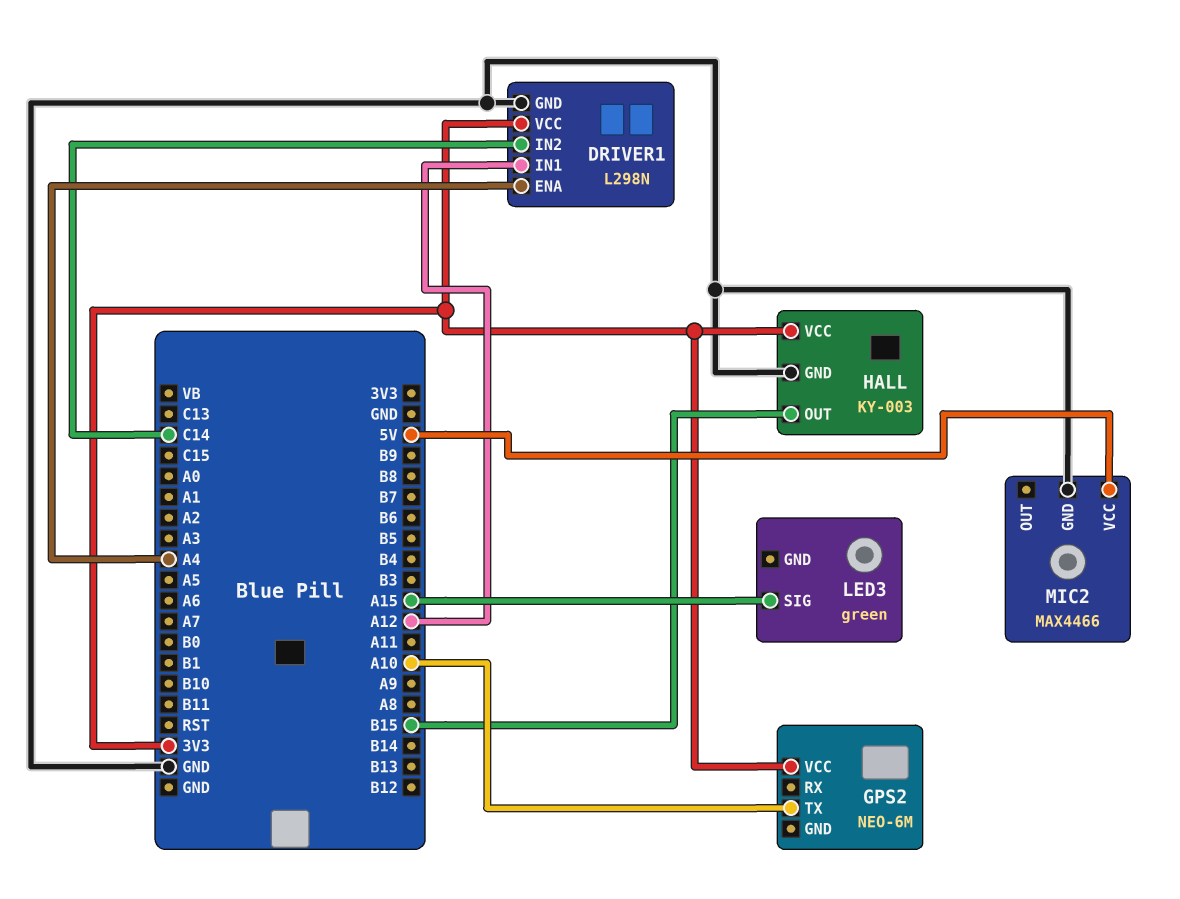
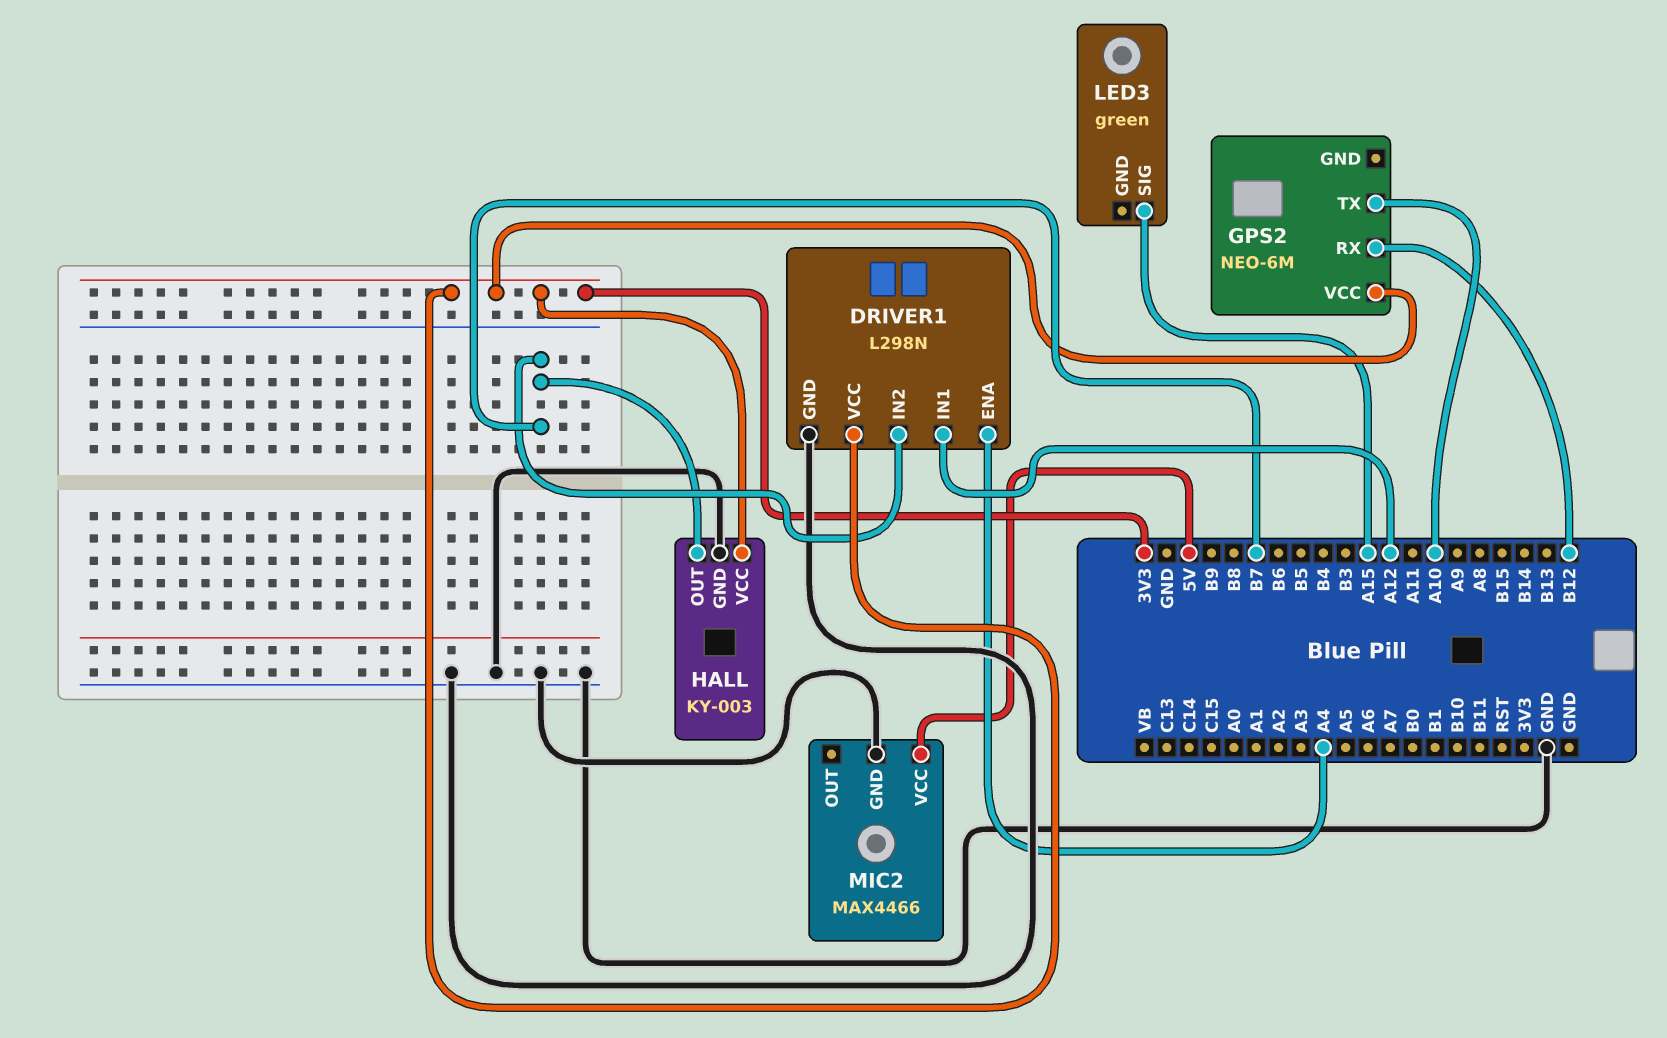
DRIVER1 pin IN2: C14 -> B7
GPS2 pin RX: none -> B12
HALL pin OUT: B15 -> B7

